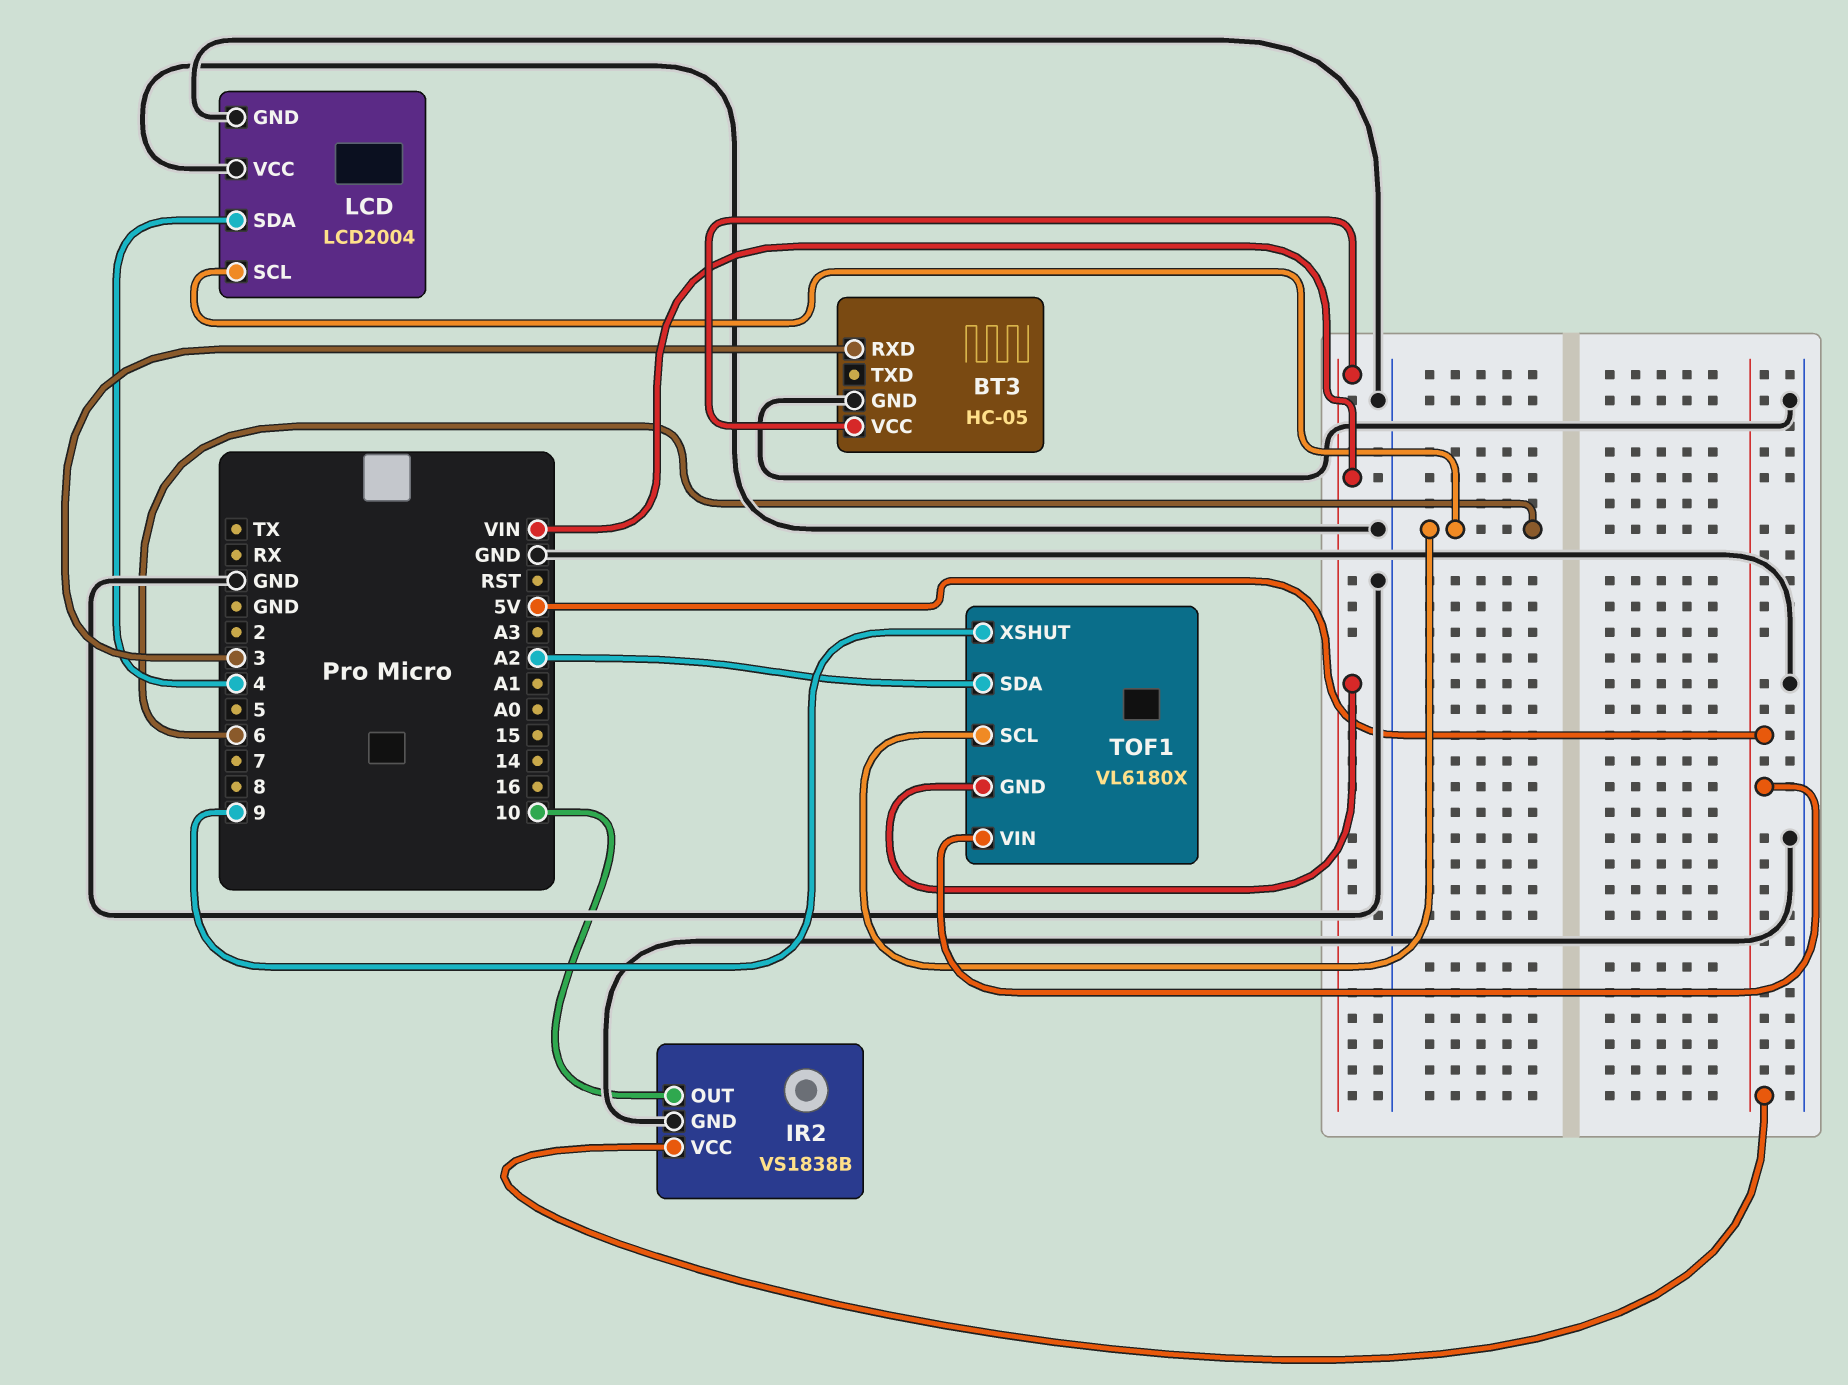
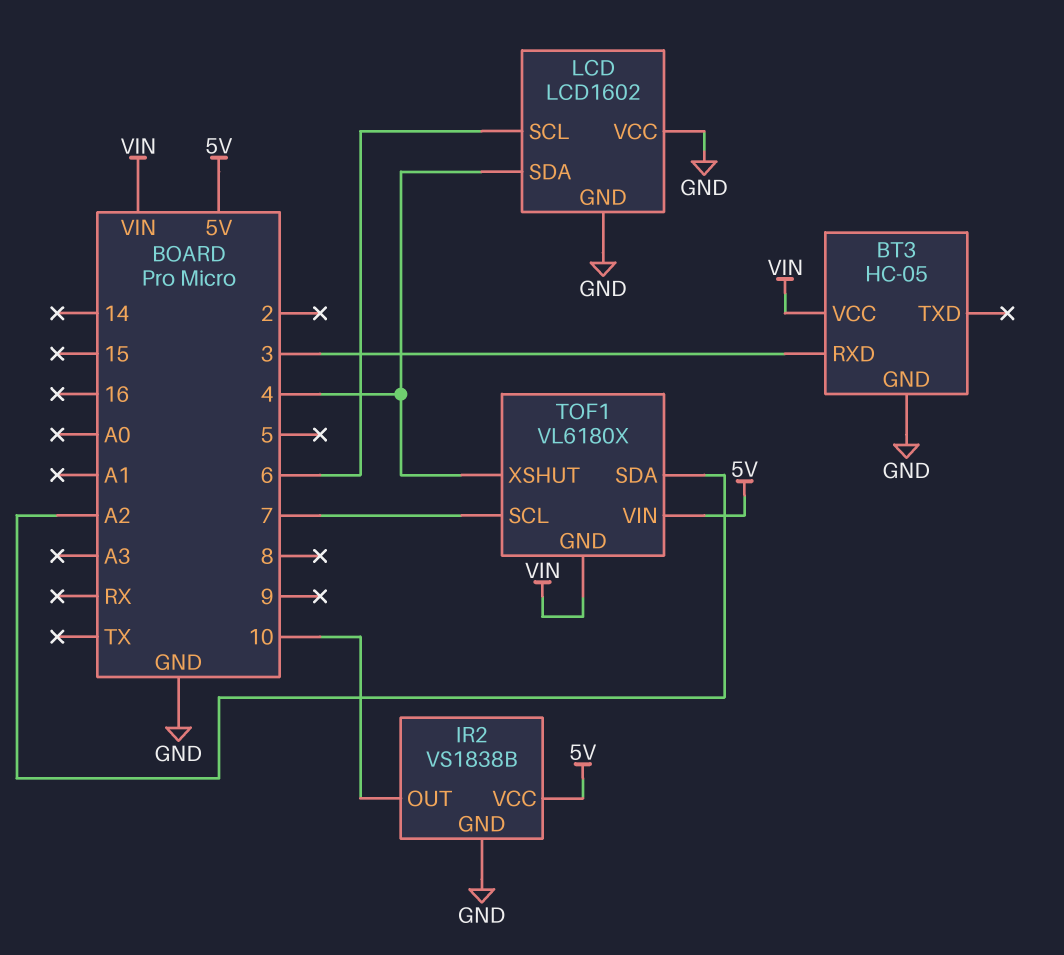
LCD: LCD2004 -> LCD1602
TOF1 pin SCL: 6 -> 7
TOF1 pin XSHUT: 9 -> 4

